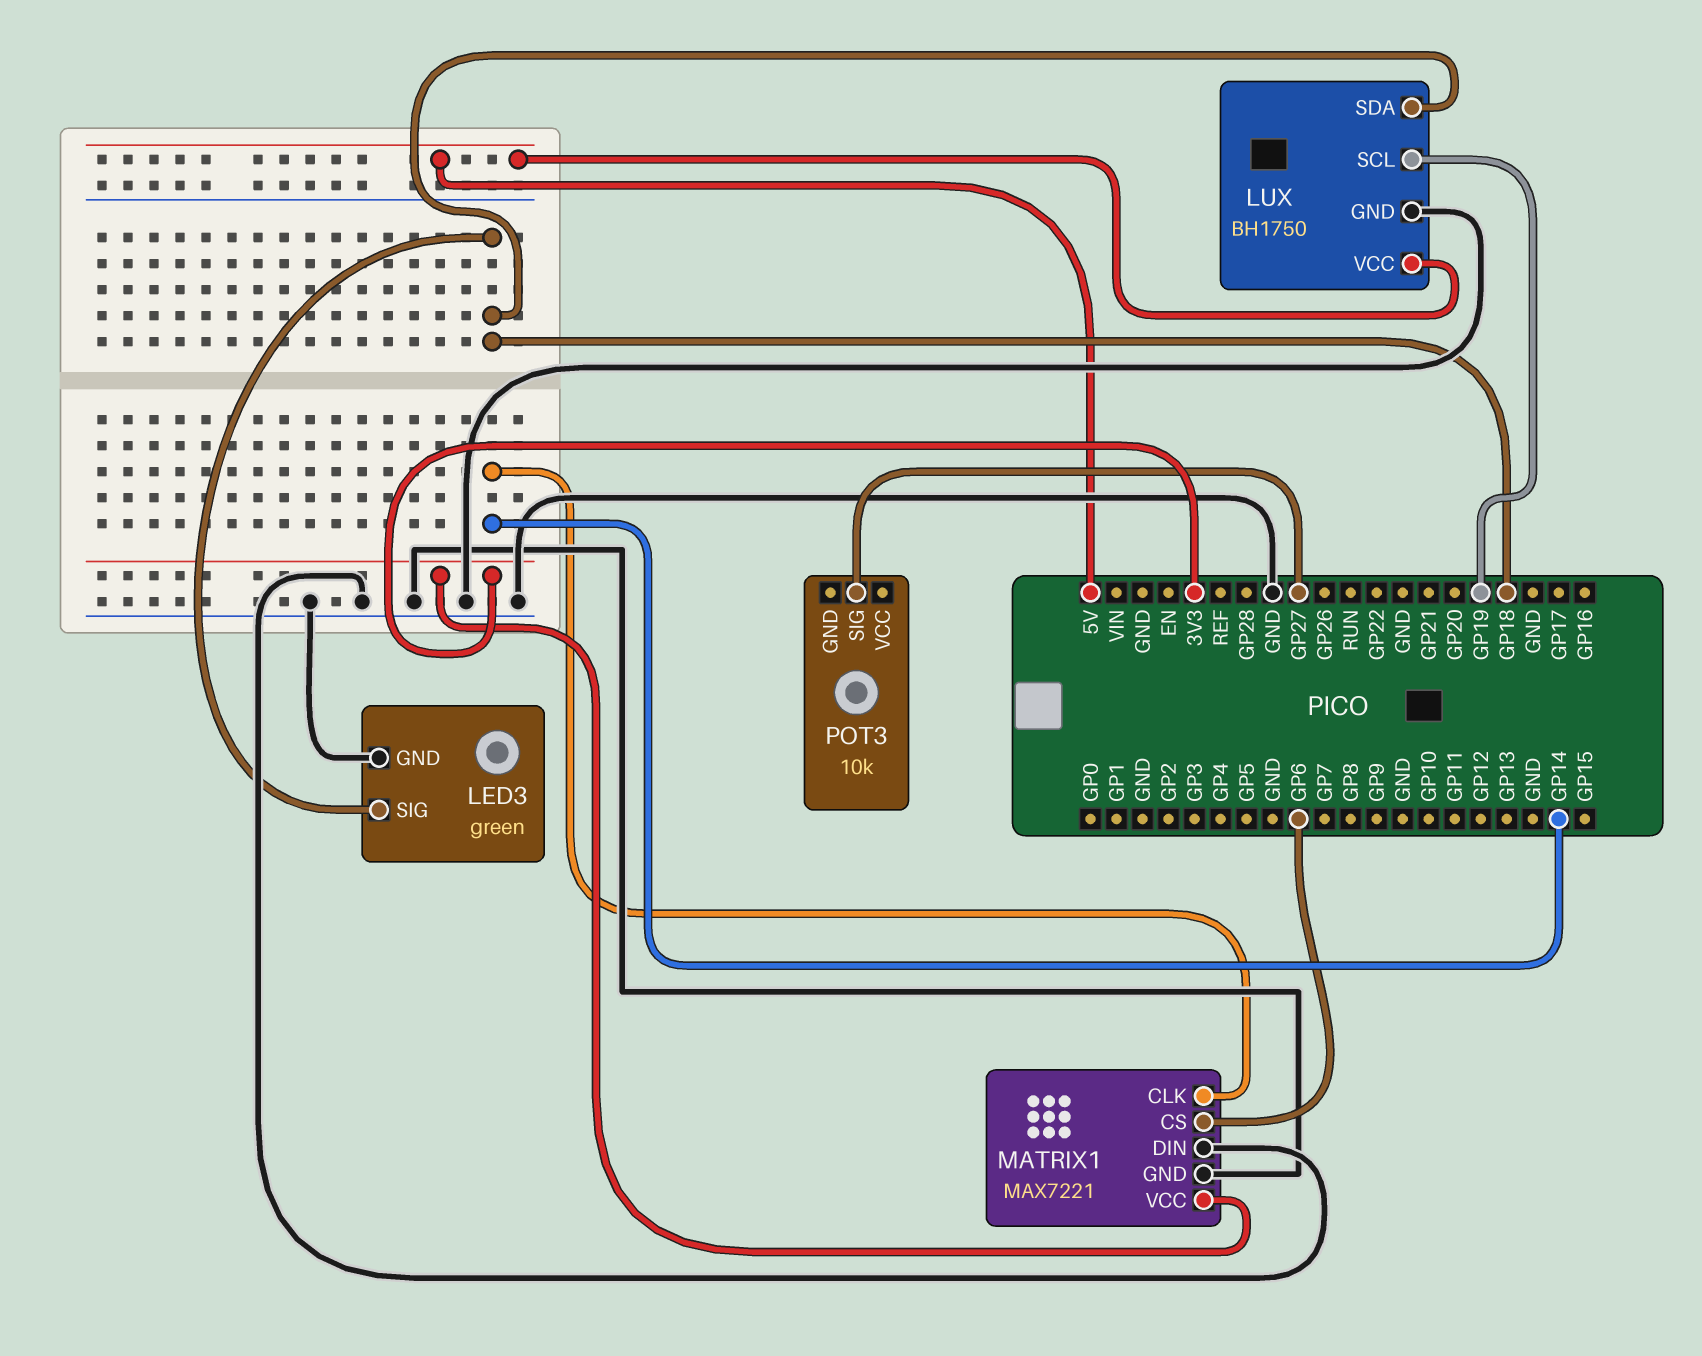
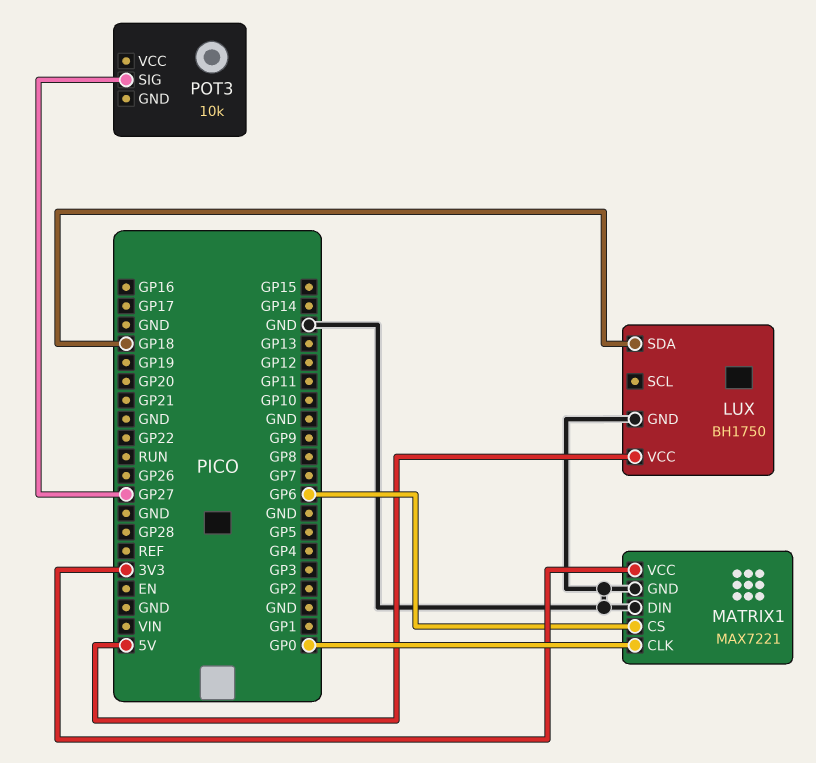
LED3: green -> none
LED3 pin GND: GND -> none
LED3 pin SIG: GP18 -> none
LUX pin SCL: GP19 -> none
MATRIX1 pin CLK: GP14 -> GP0

